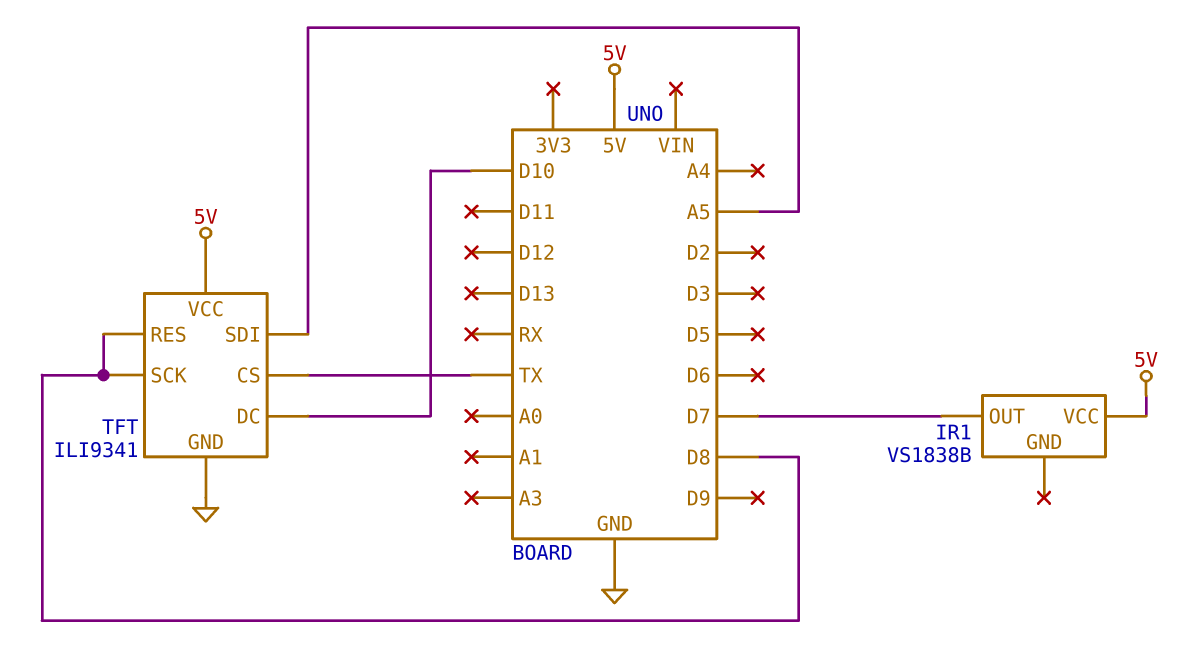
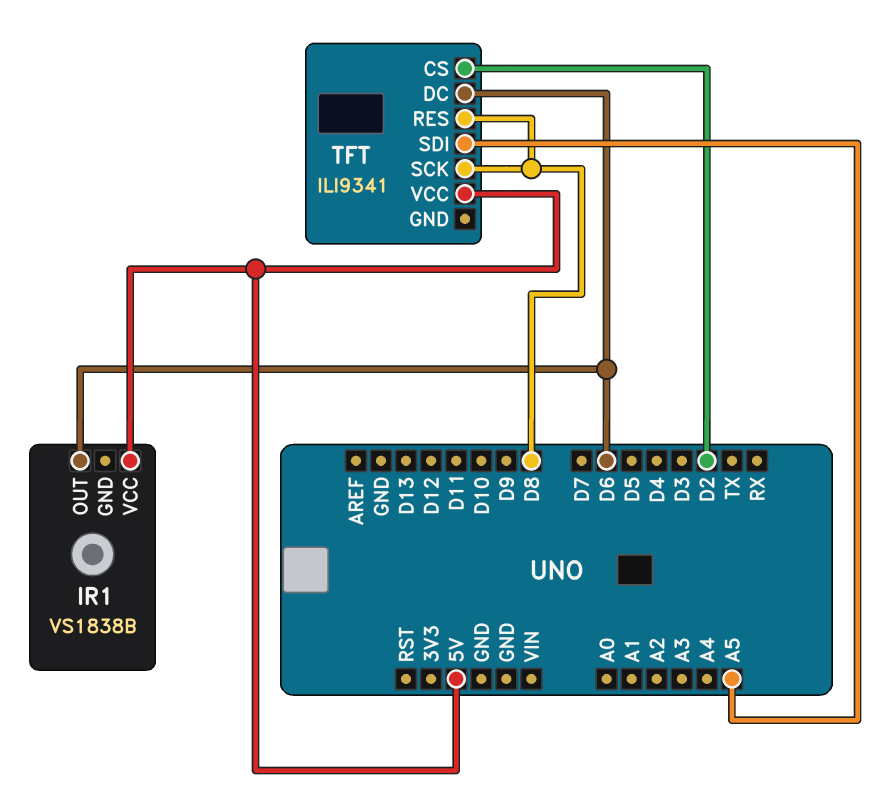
IR1 pin OUT: D7 -> D6
TFT pin CS: TX -> D2
TFT pin DC: D10 -> D6
TFT pin GND: GND -> none

